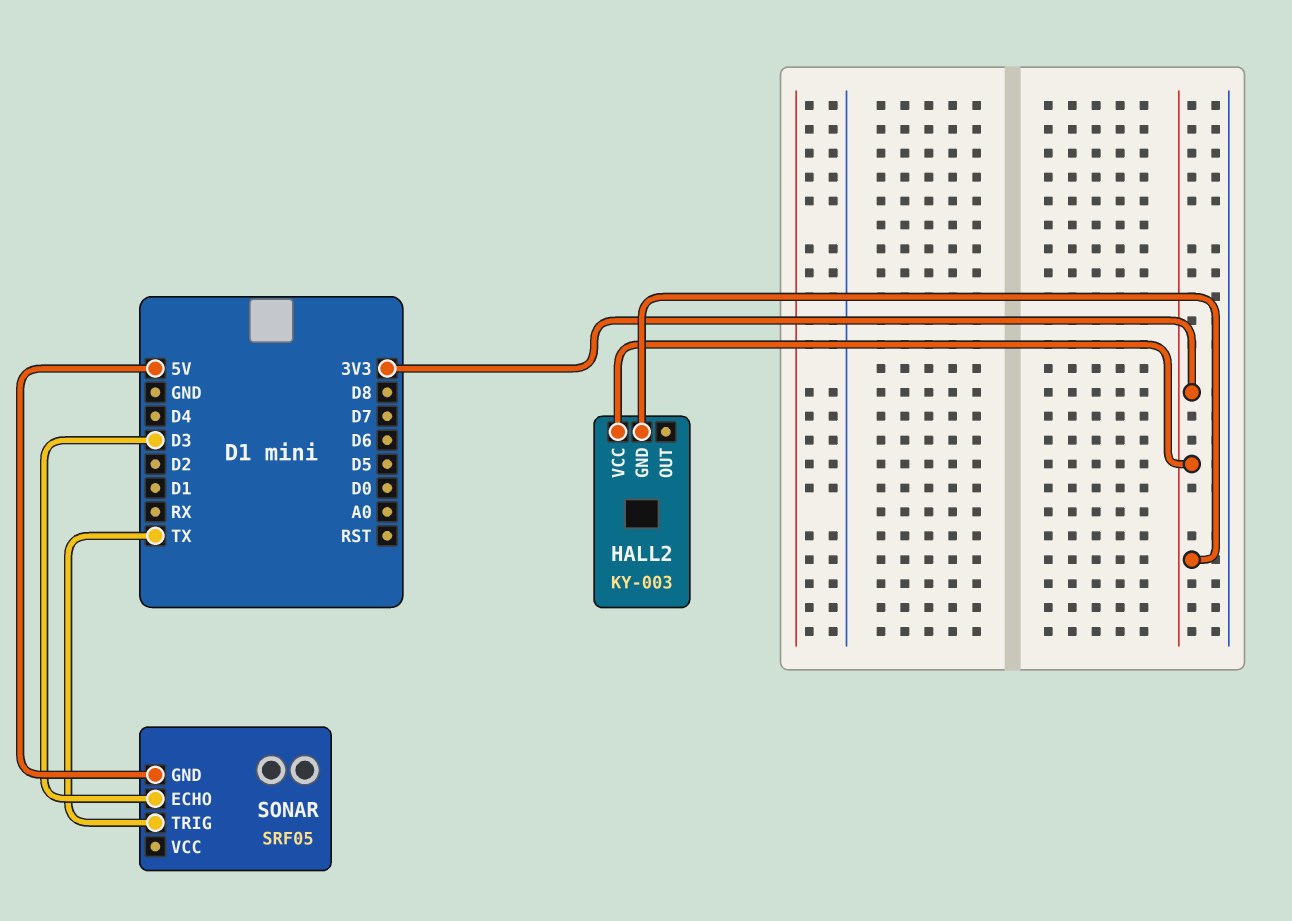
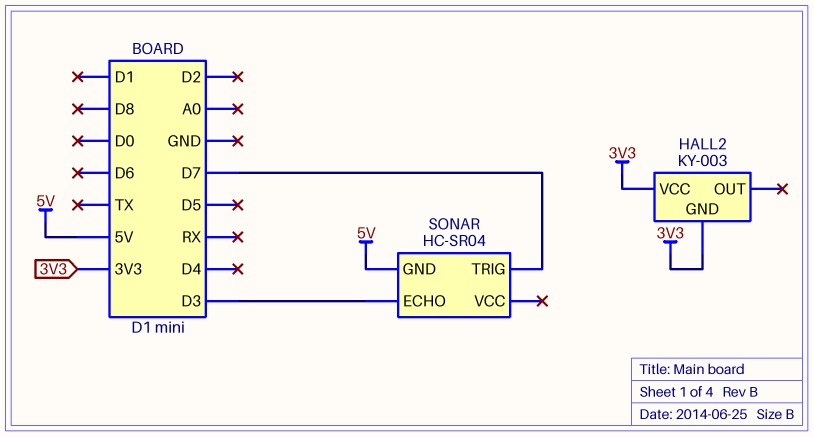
SONAR: SRF05 -> HC-SR04
SONAR pin TRIG: TX -> D7

